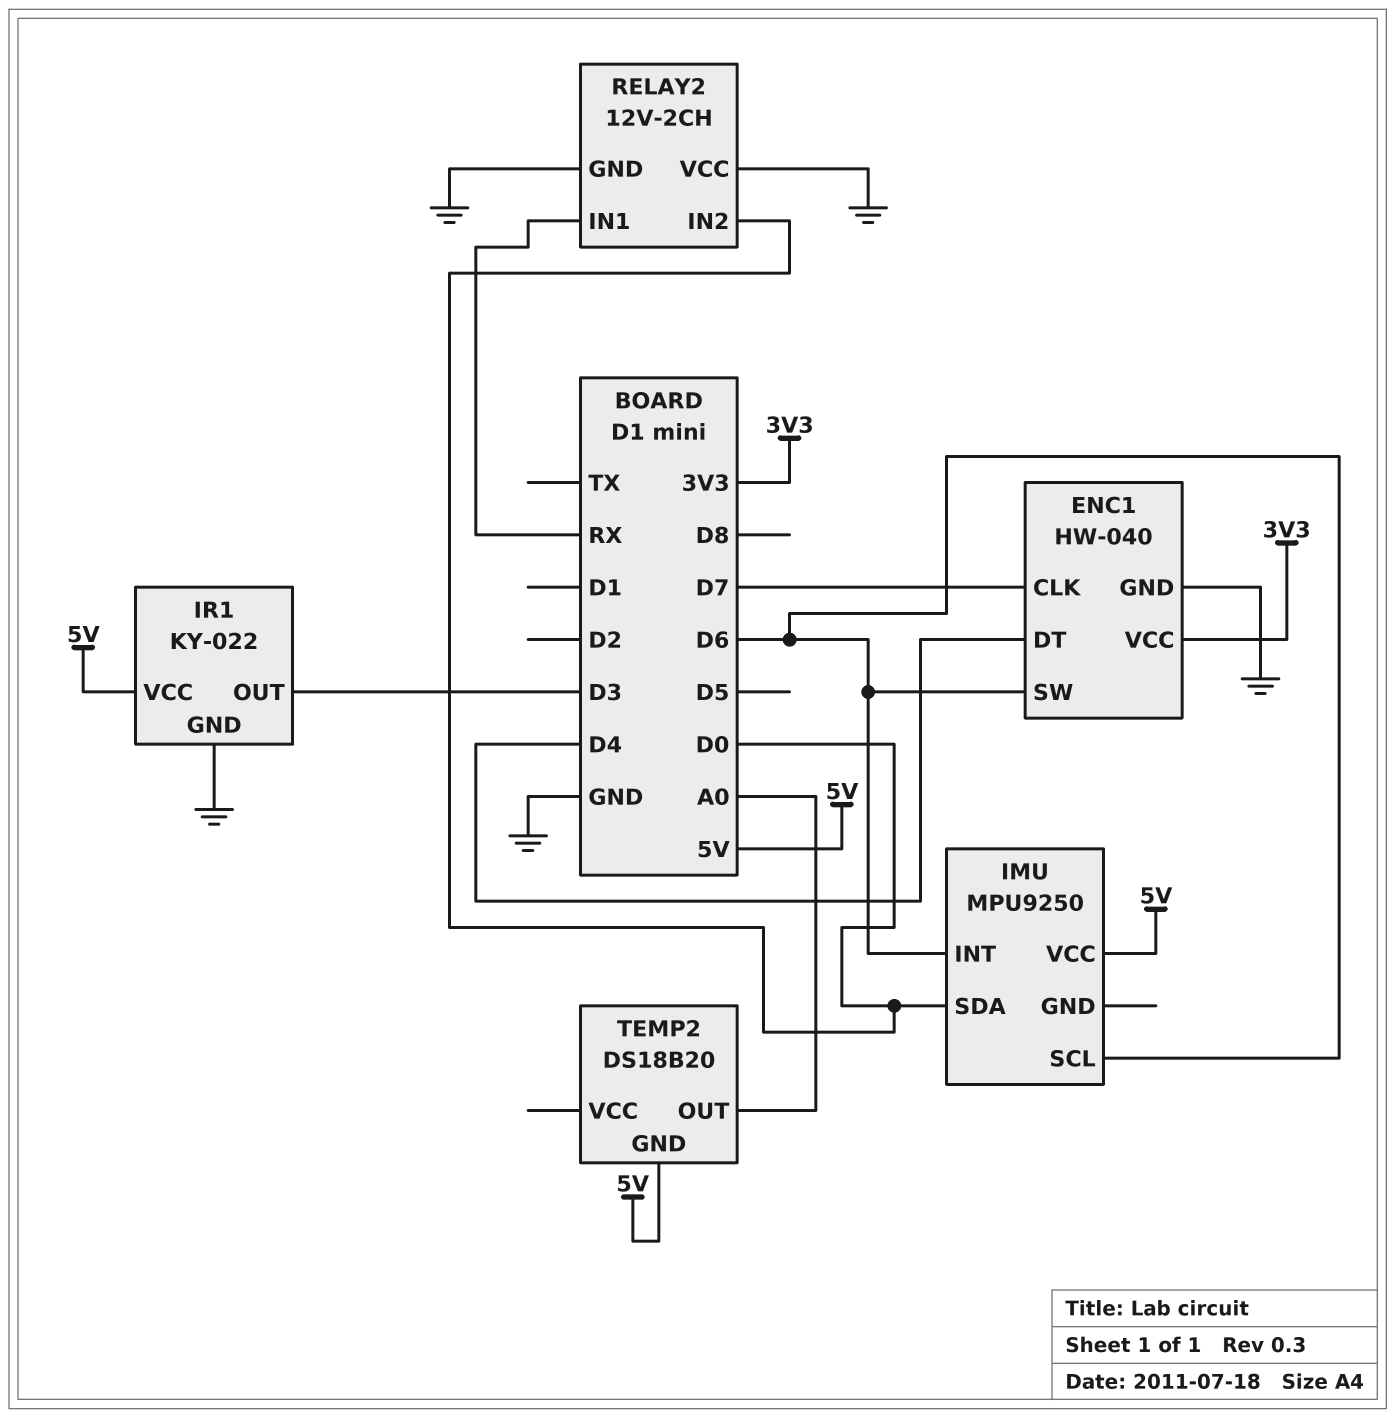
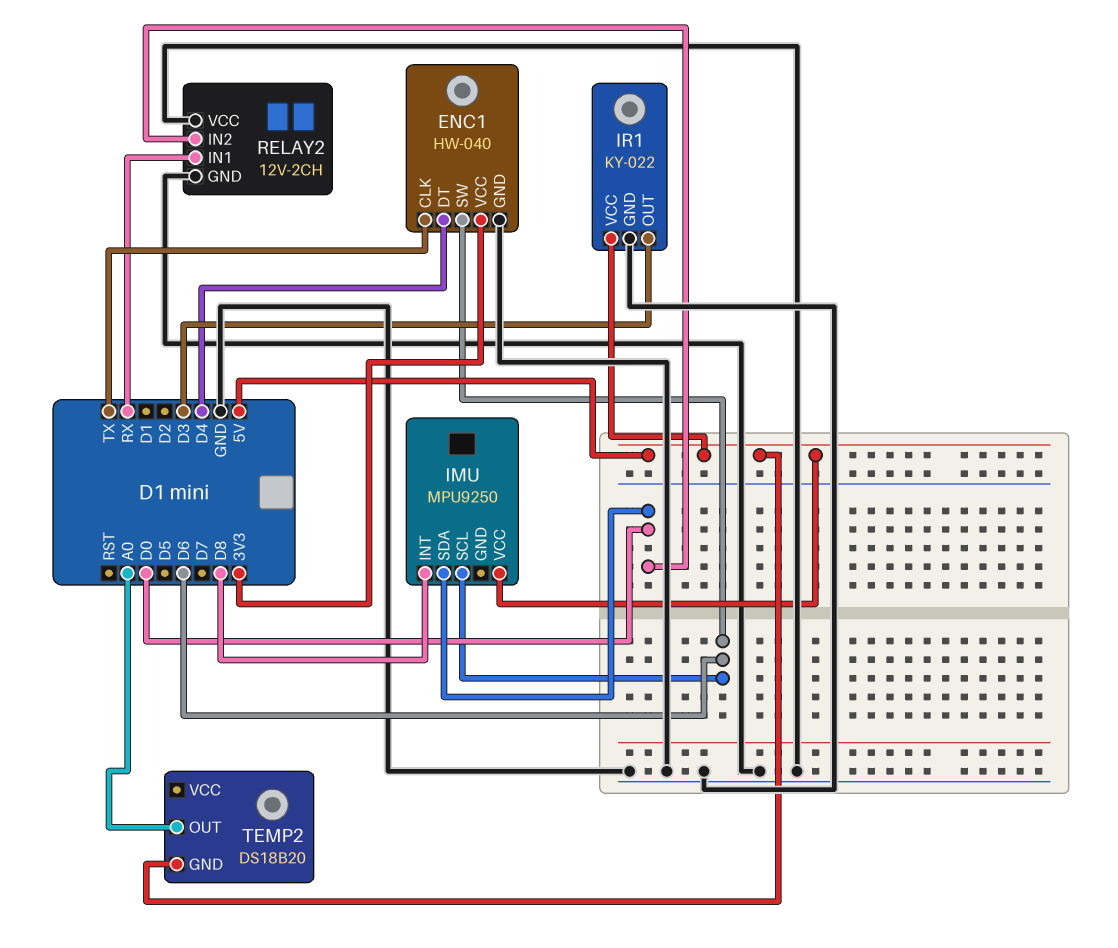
ENC1 pin CLK: D7 -> TX
IMU pin INT: D6 -> D8

